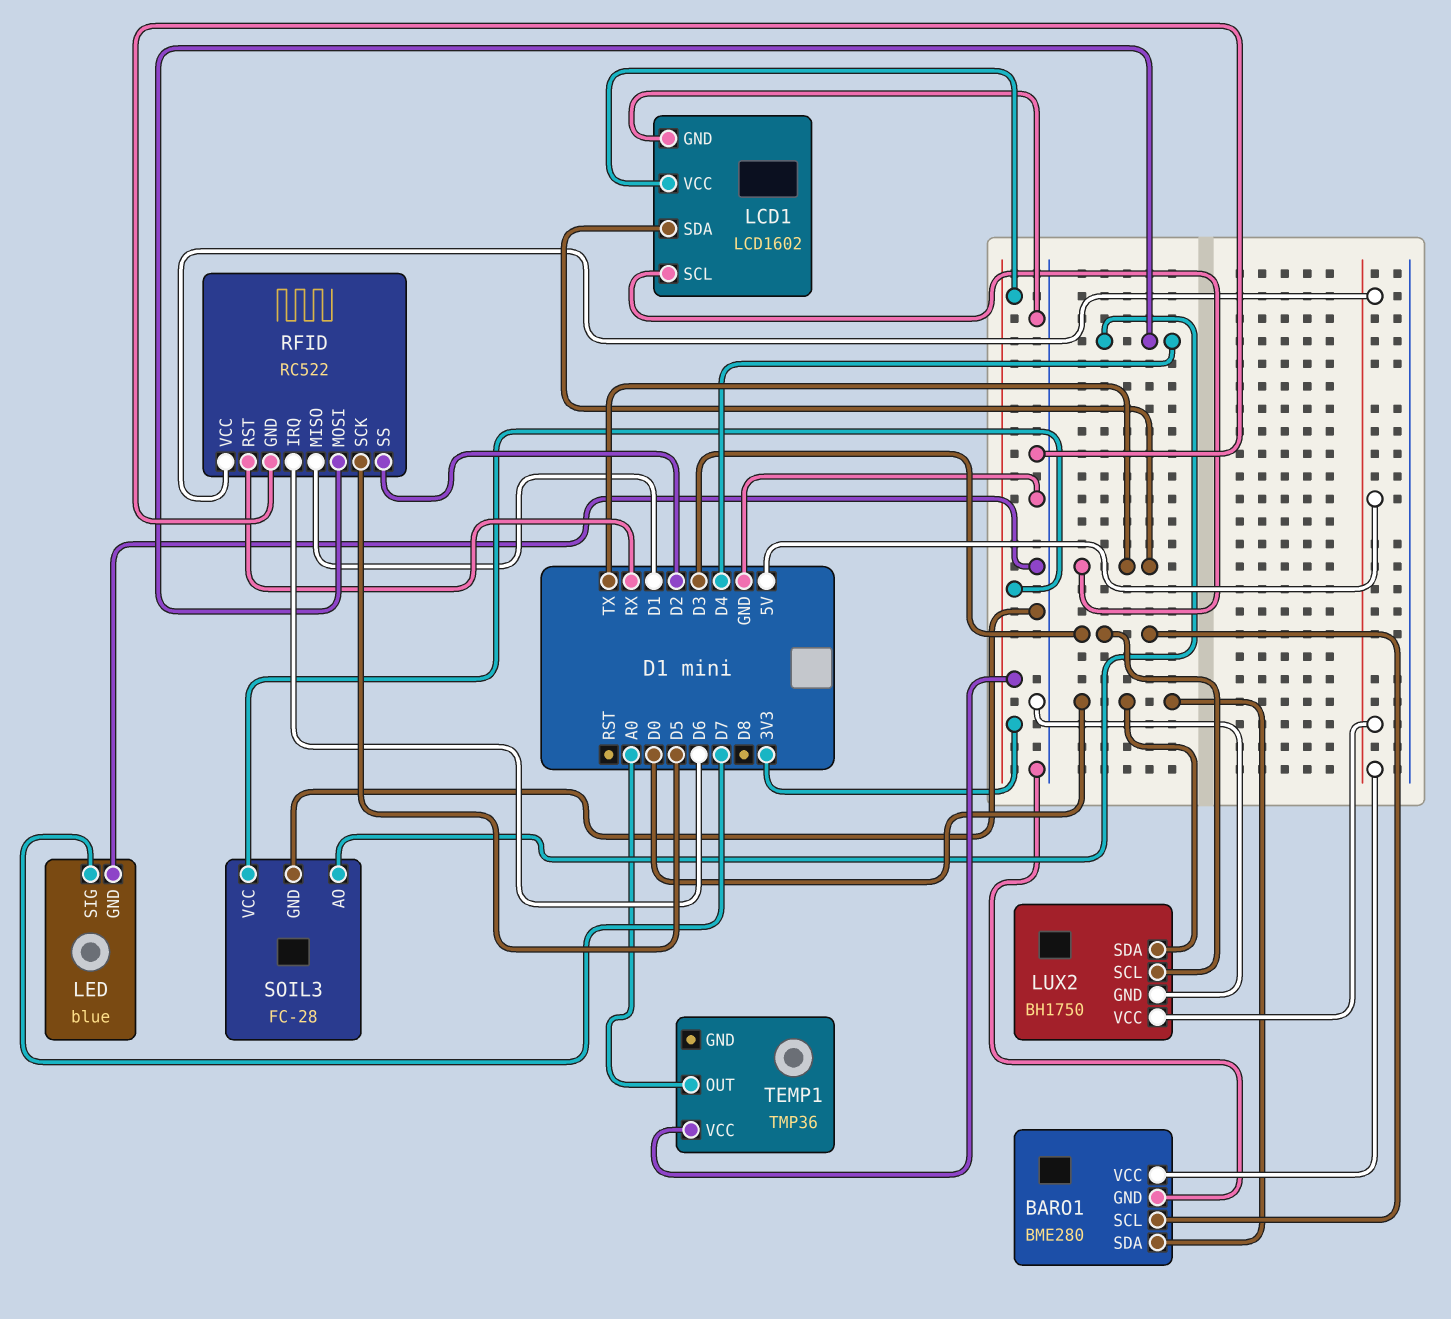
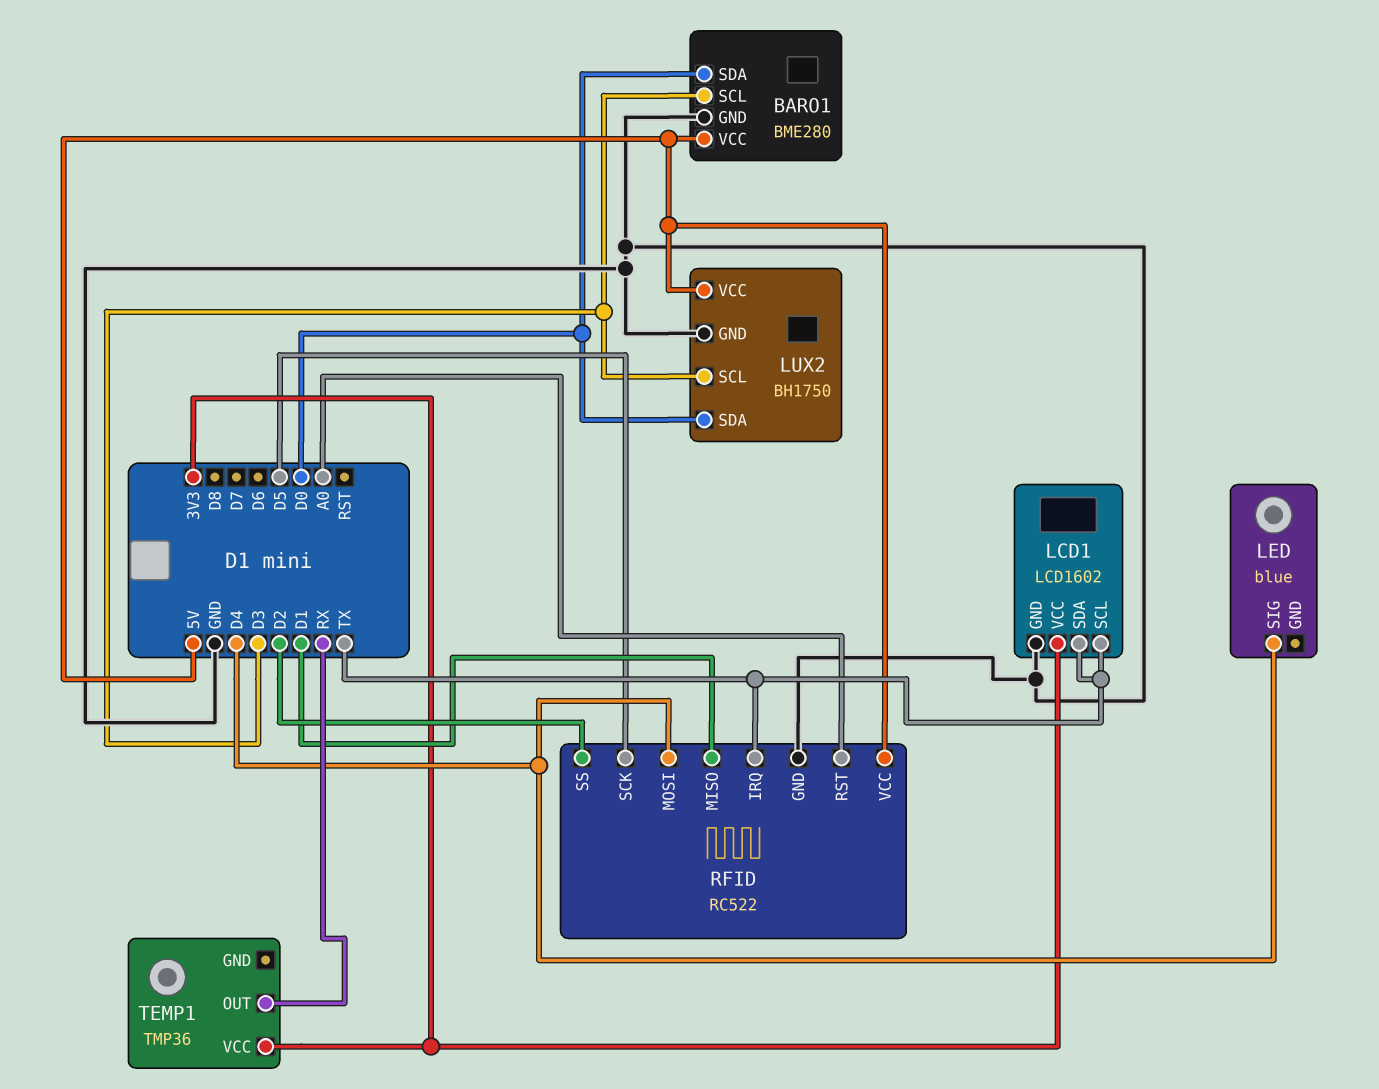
LED pin GND: GND -> none
LED pin SIG: D7 -> D4
RFID pin IRQ: D6 -> TX
RFID pin RST: RX -> A0
SOIL3: FC-28 -> none
SOIL3 pin AO: D4 -> none
SOIL3 pin GND: GND -> none
SOIL3 pin VCC: 3V3 -> none
TEMP1 pin OUT: A0 -> RX

